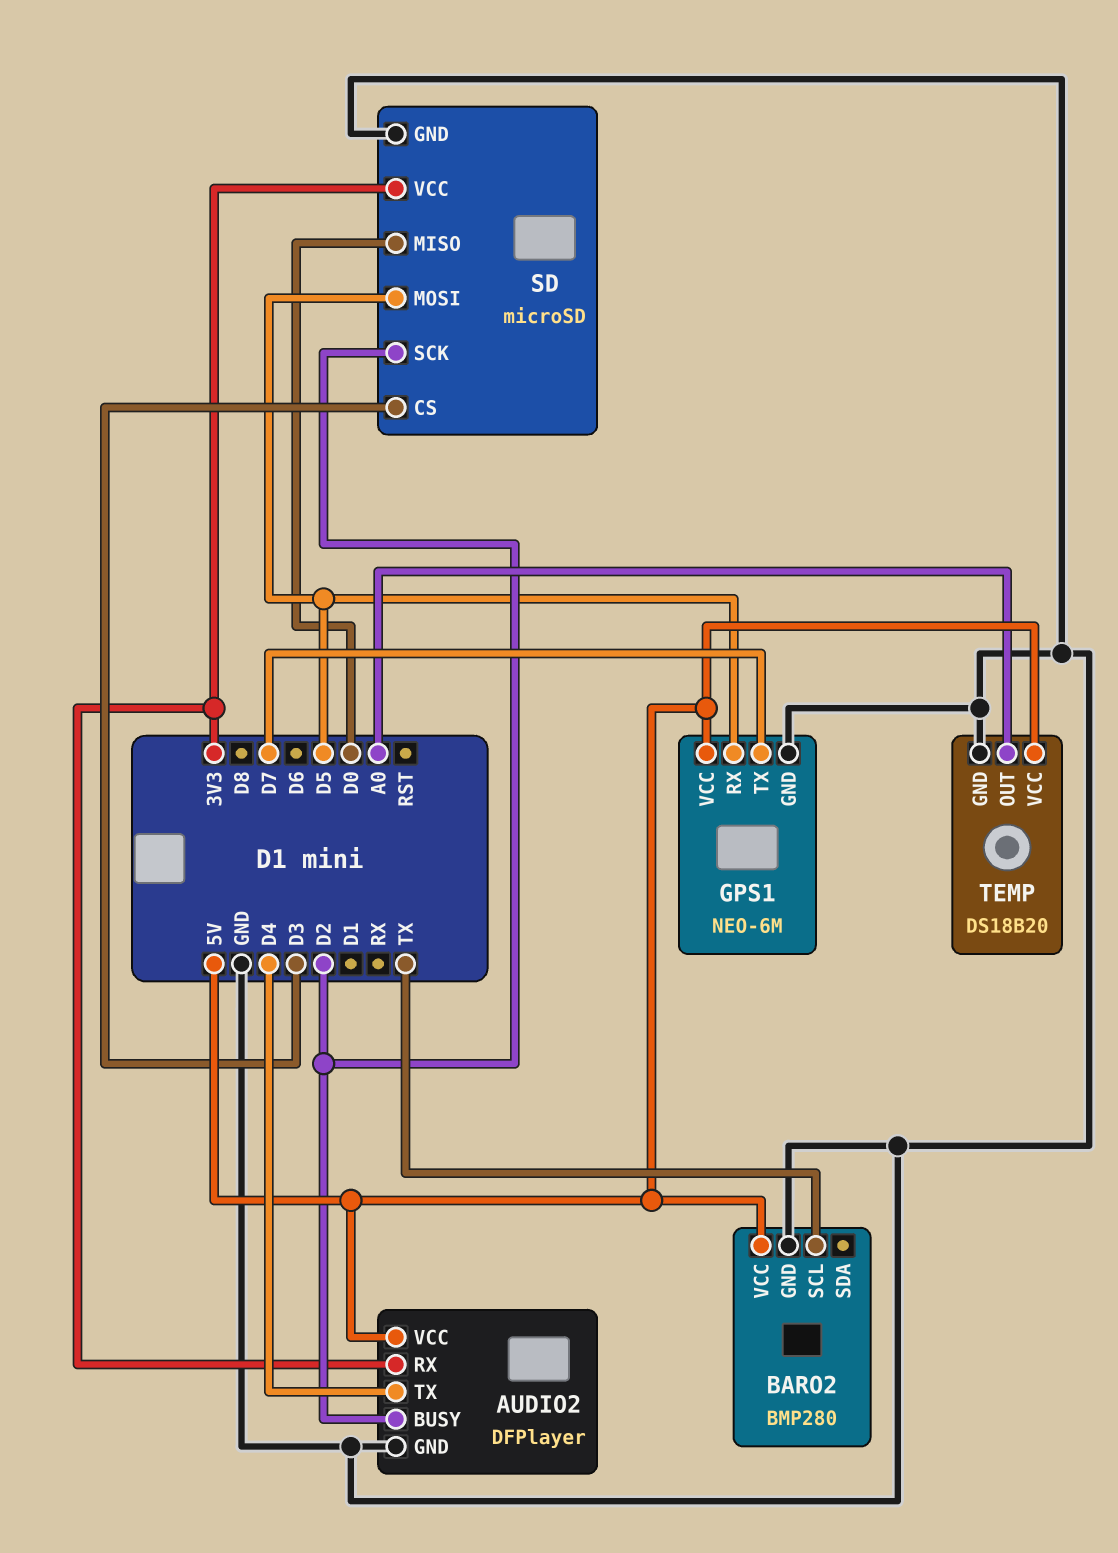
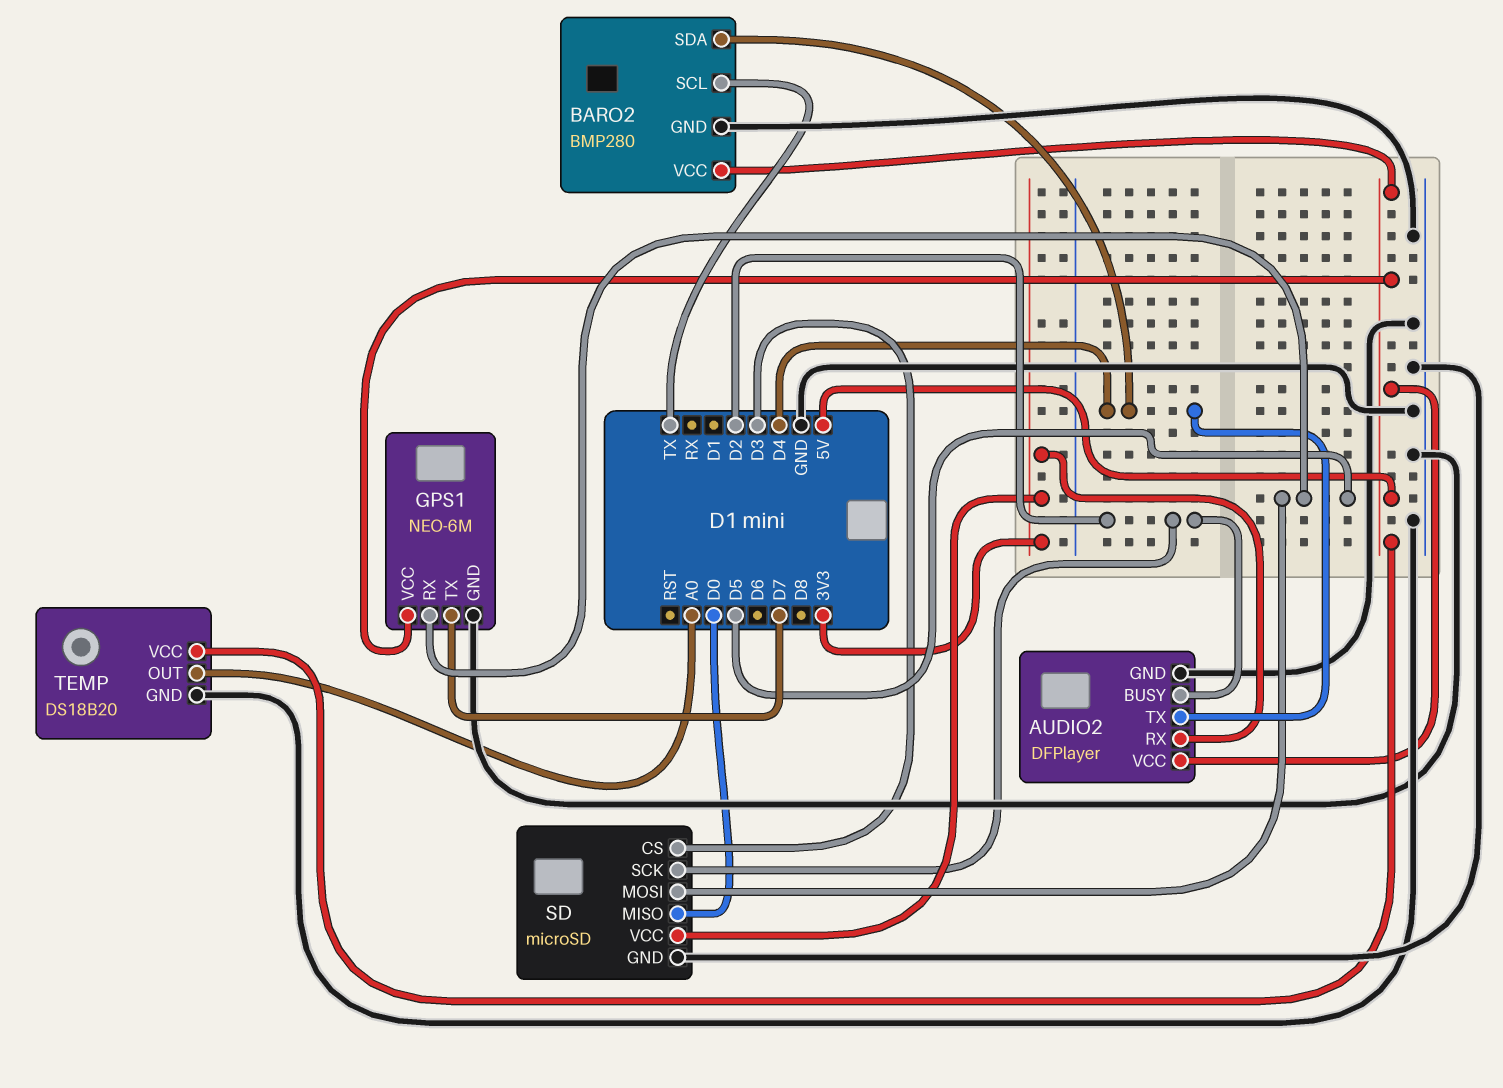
BARO2 pin SDA: none -> D4

